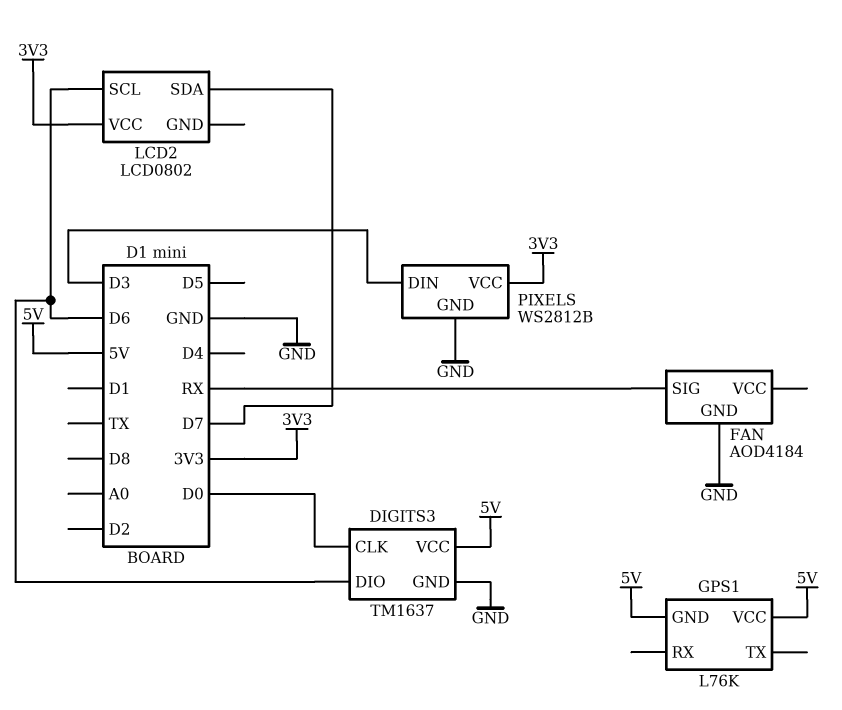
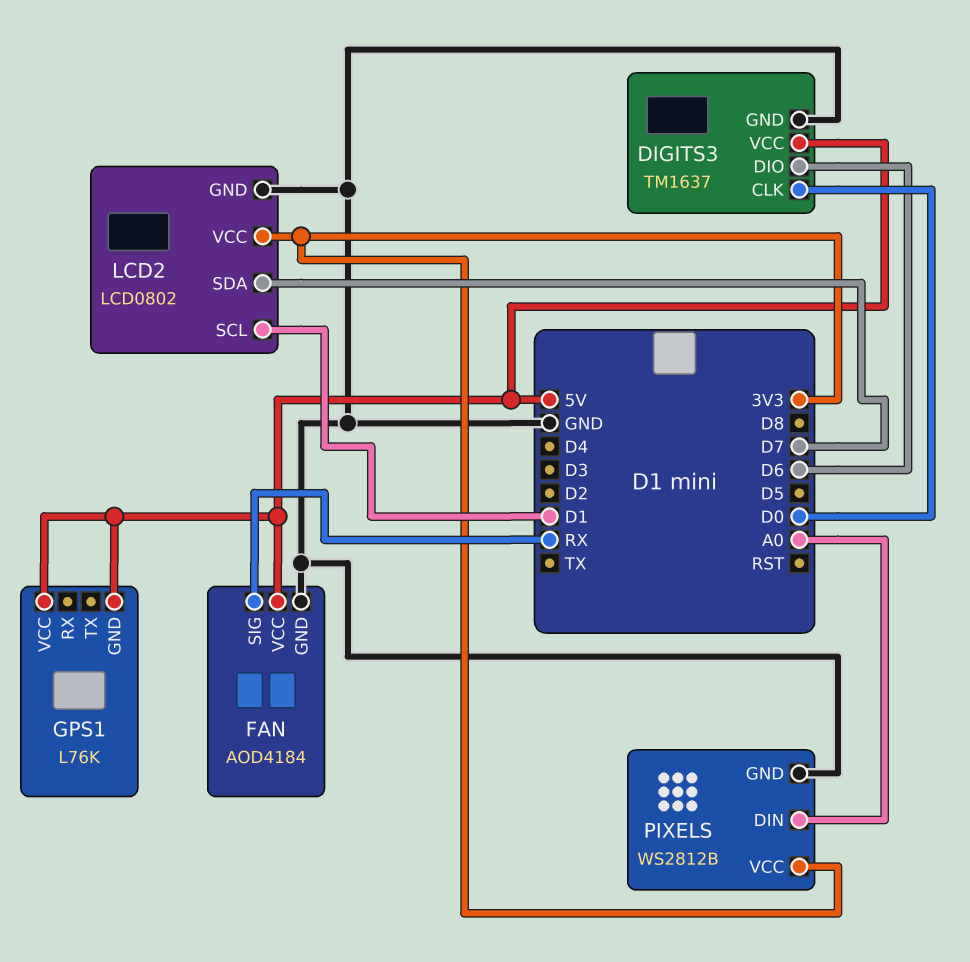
FAN pin VCC: none -> 5V
LCD2 pin GND: none -> GND
LCD2 pin SCL: D6 -> D1
PIXELS pin DIN: D3 -> A0

